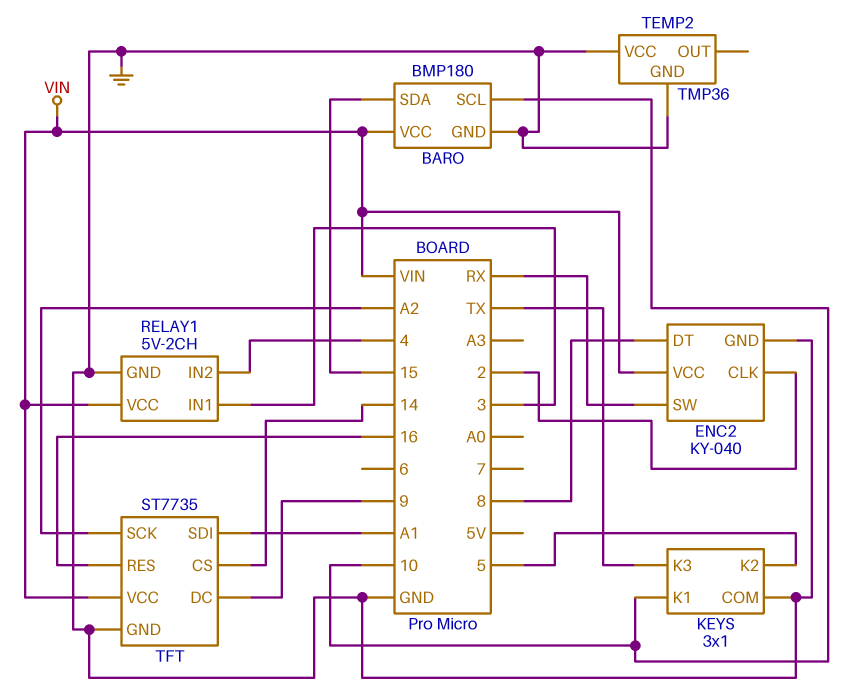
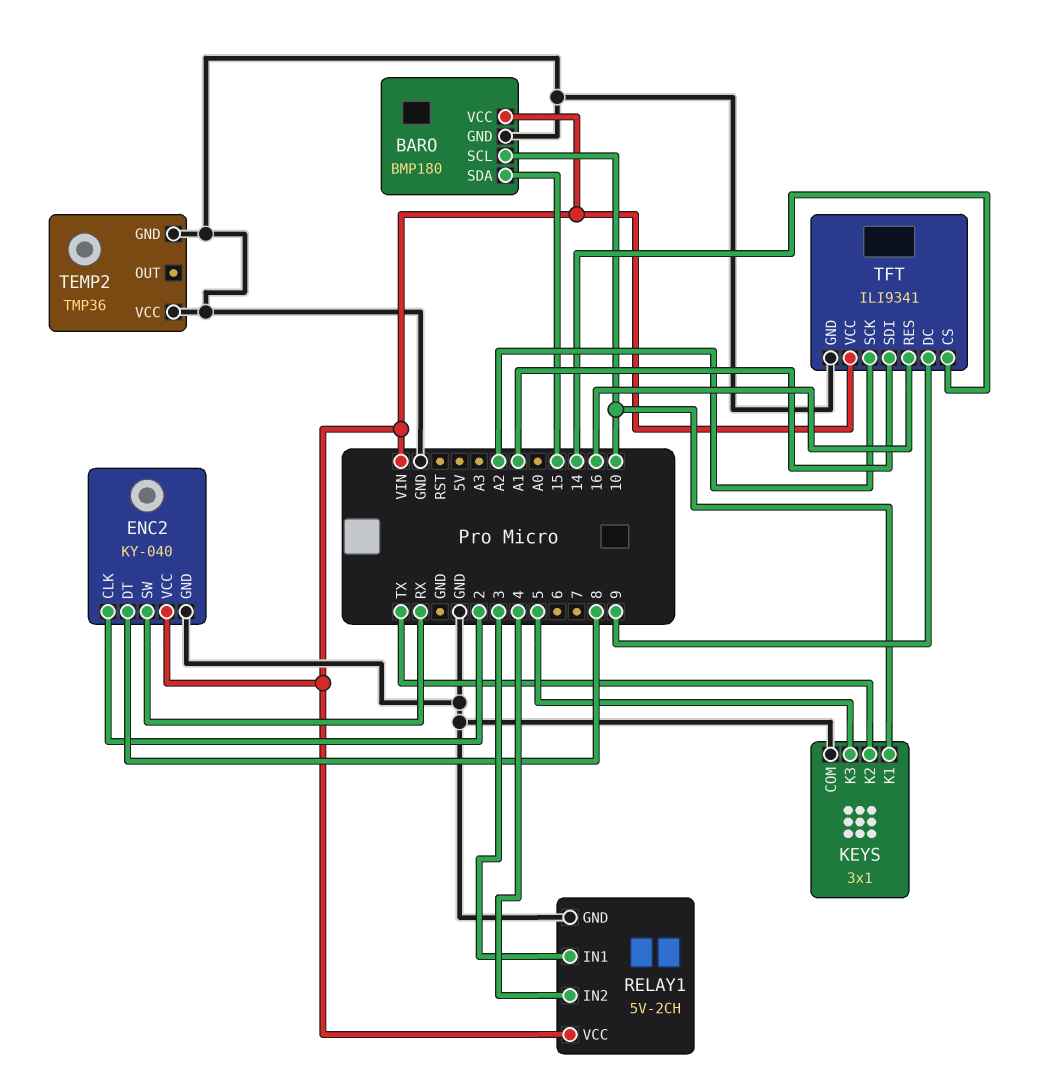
KEYS pin K2: 5 -> TX
KEYS pin K3: TX -> 5
TFT: ST7735 -> ILI9341

